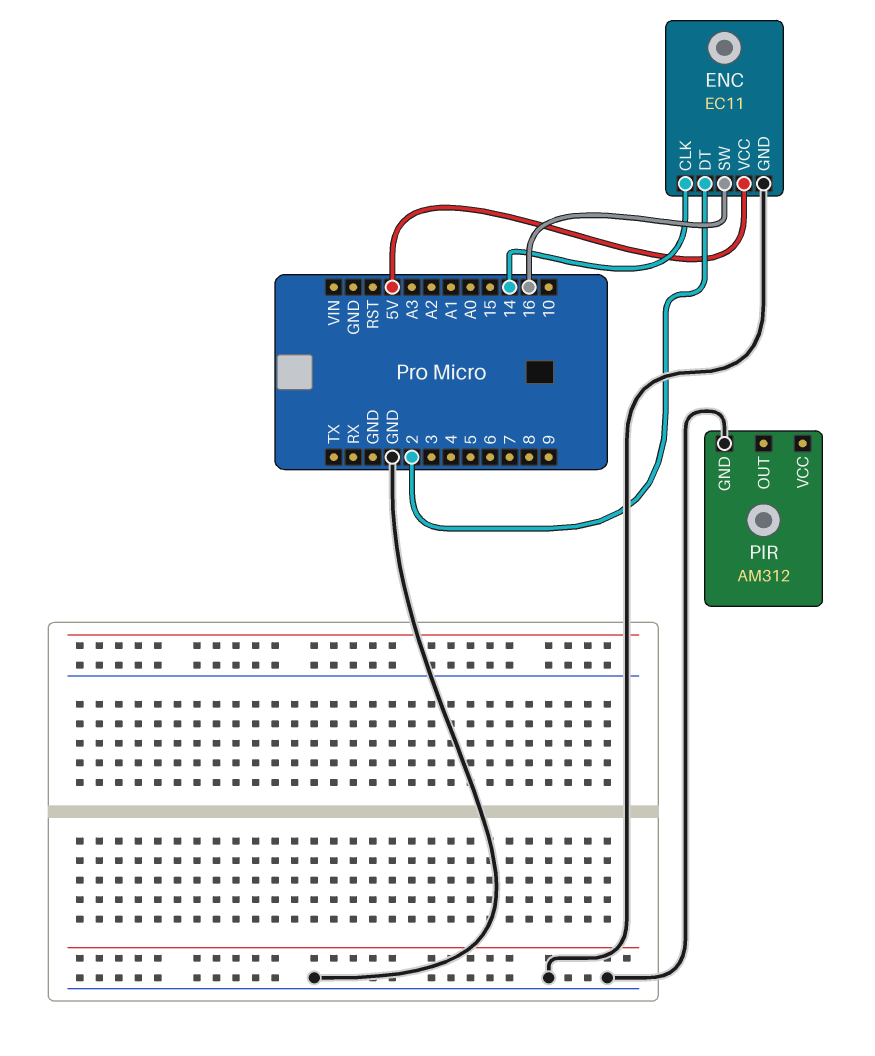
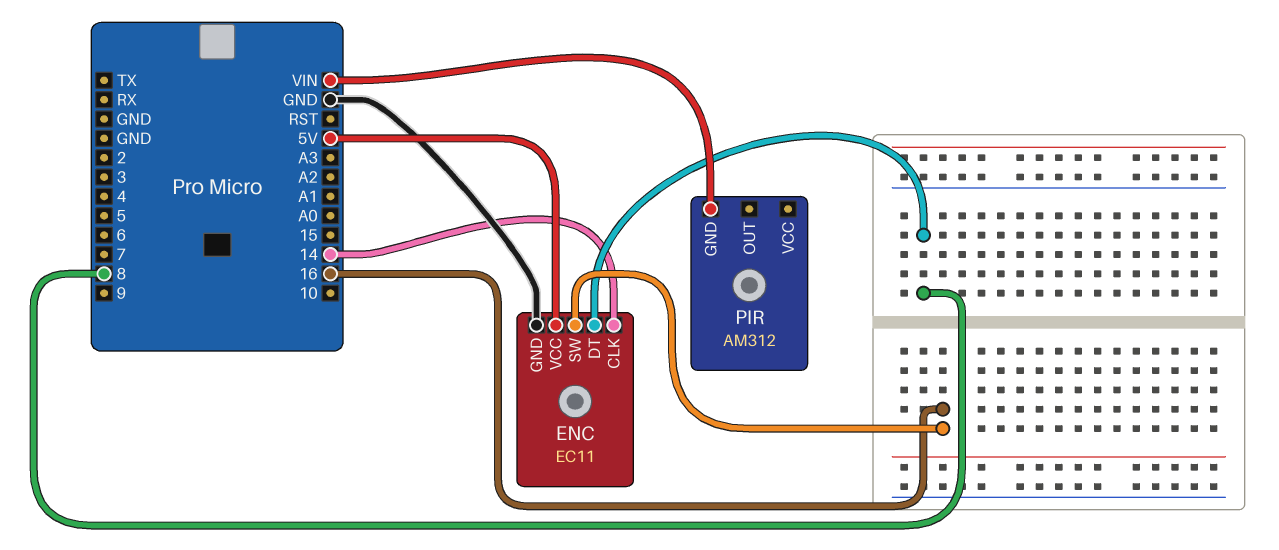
ENC pin DT: 2 -> 8
PIR pin GND: GND -> VIN

